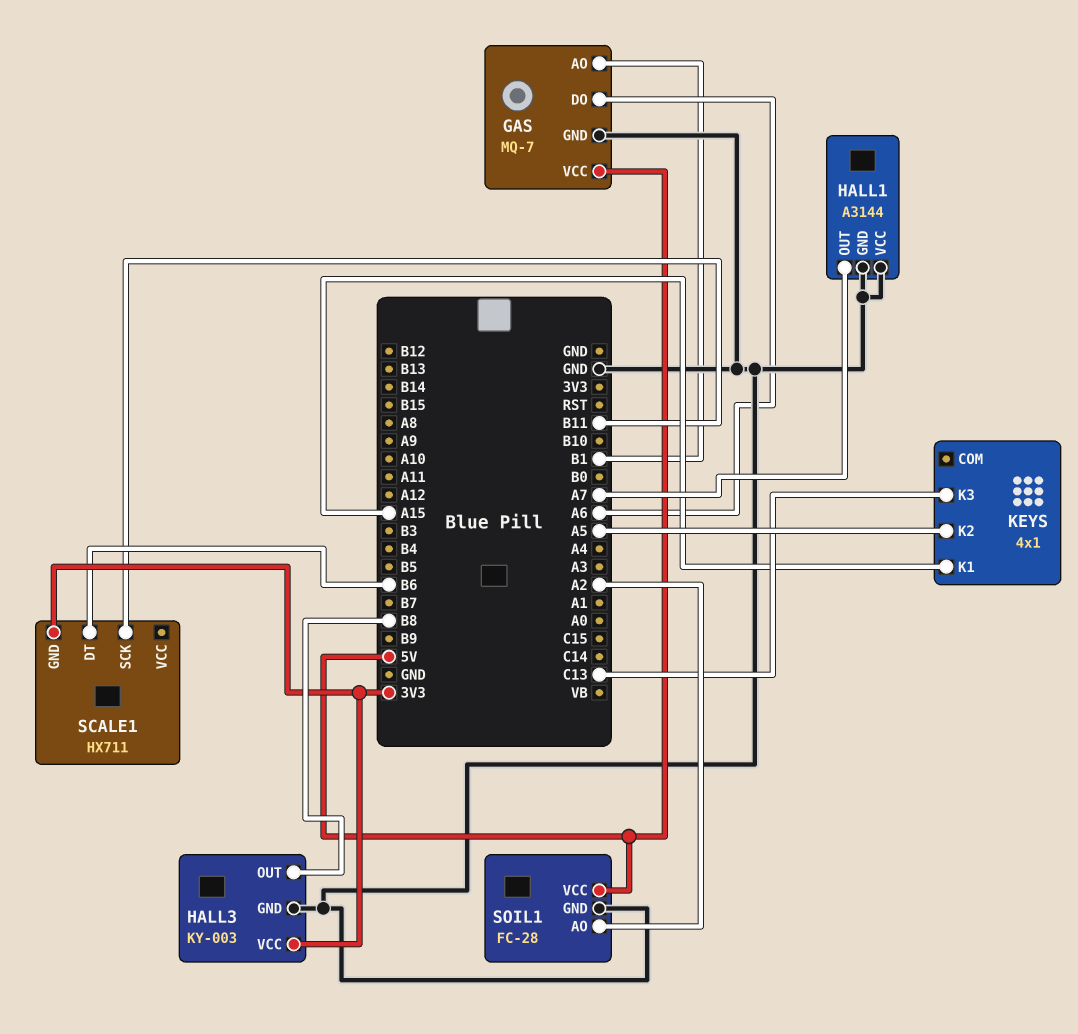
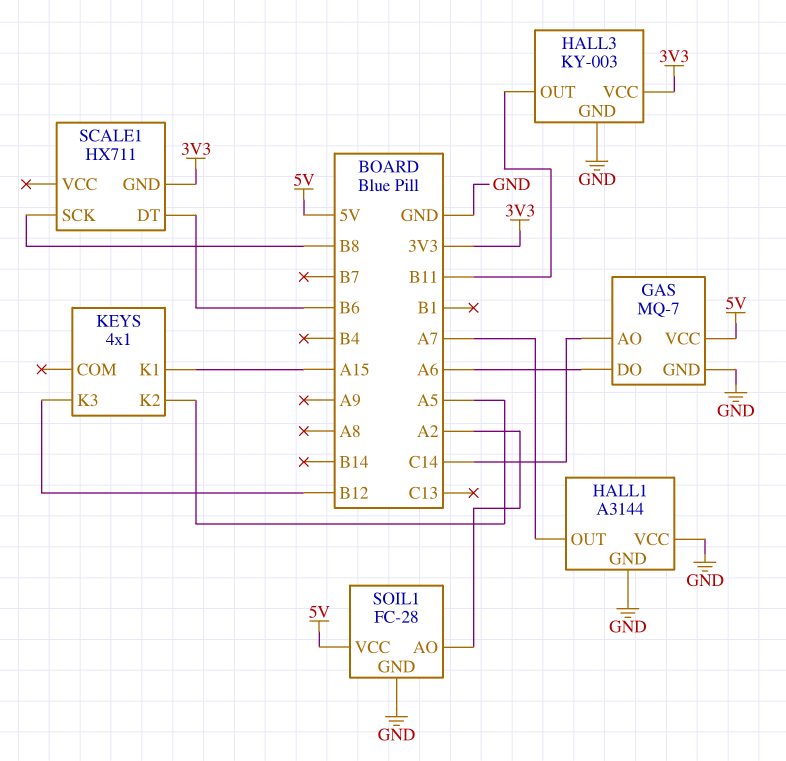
GAS pin AO: B1 -> C14
HALL3 pin OUT: B8 -> B11
KEYS pin K3: C13 -> B12
SCALE1 pin SCK: B11 -> B8

